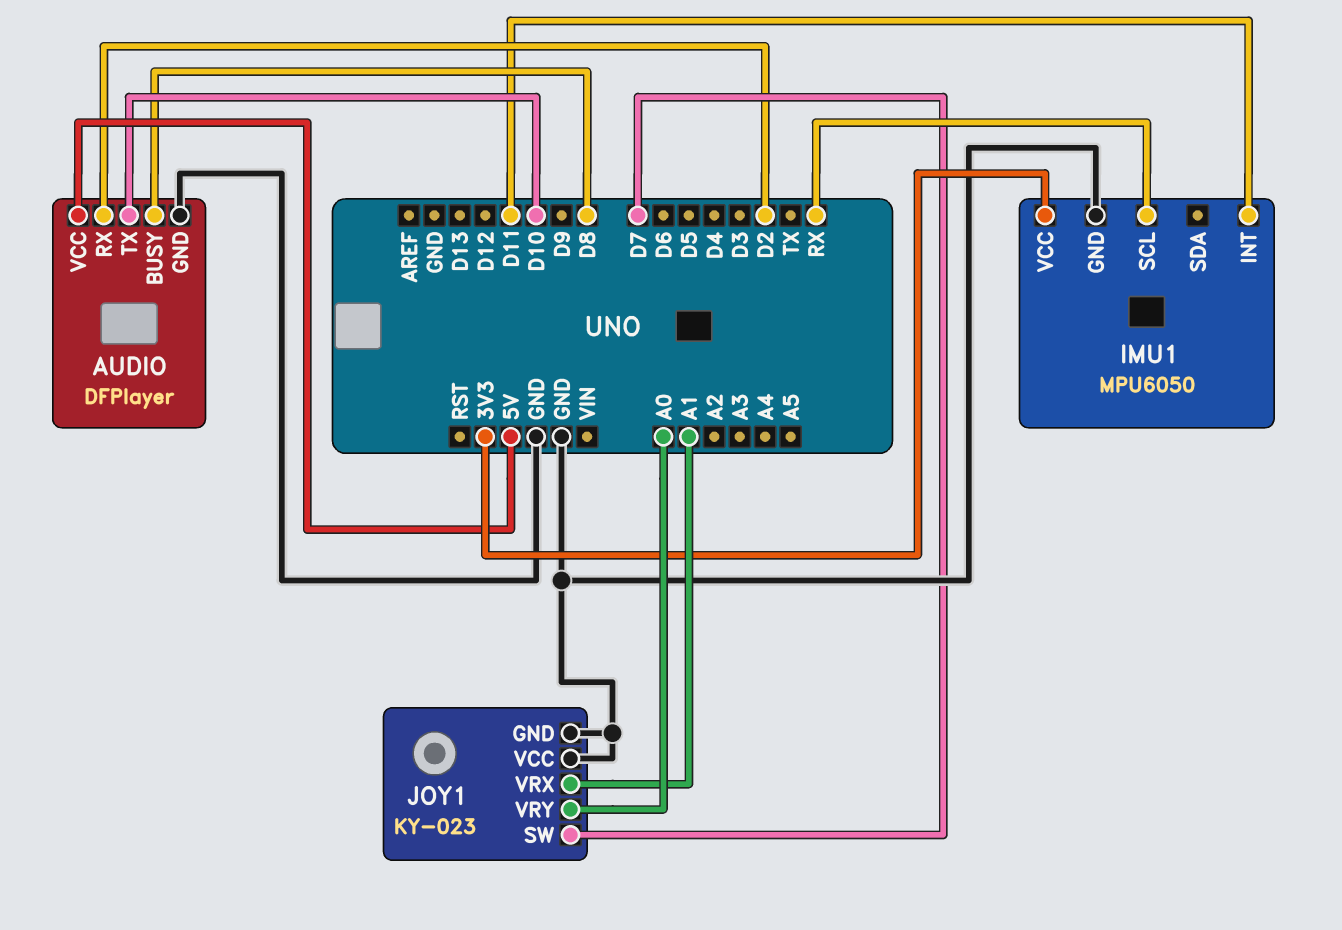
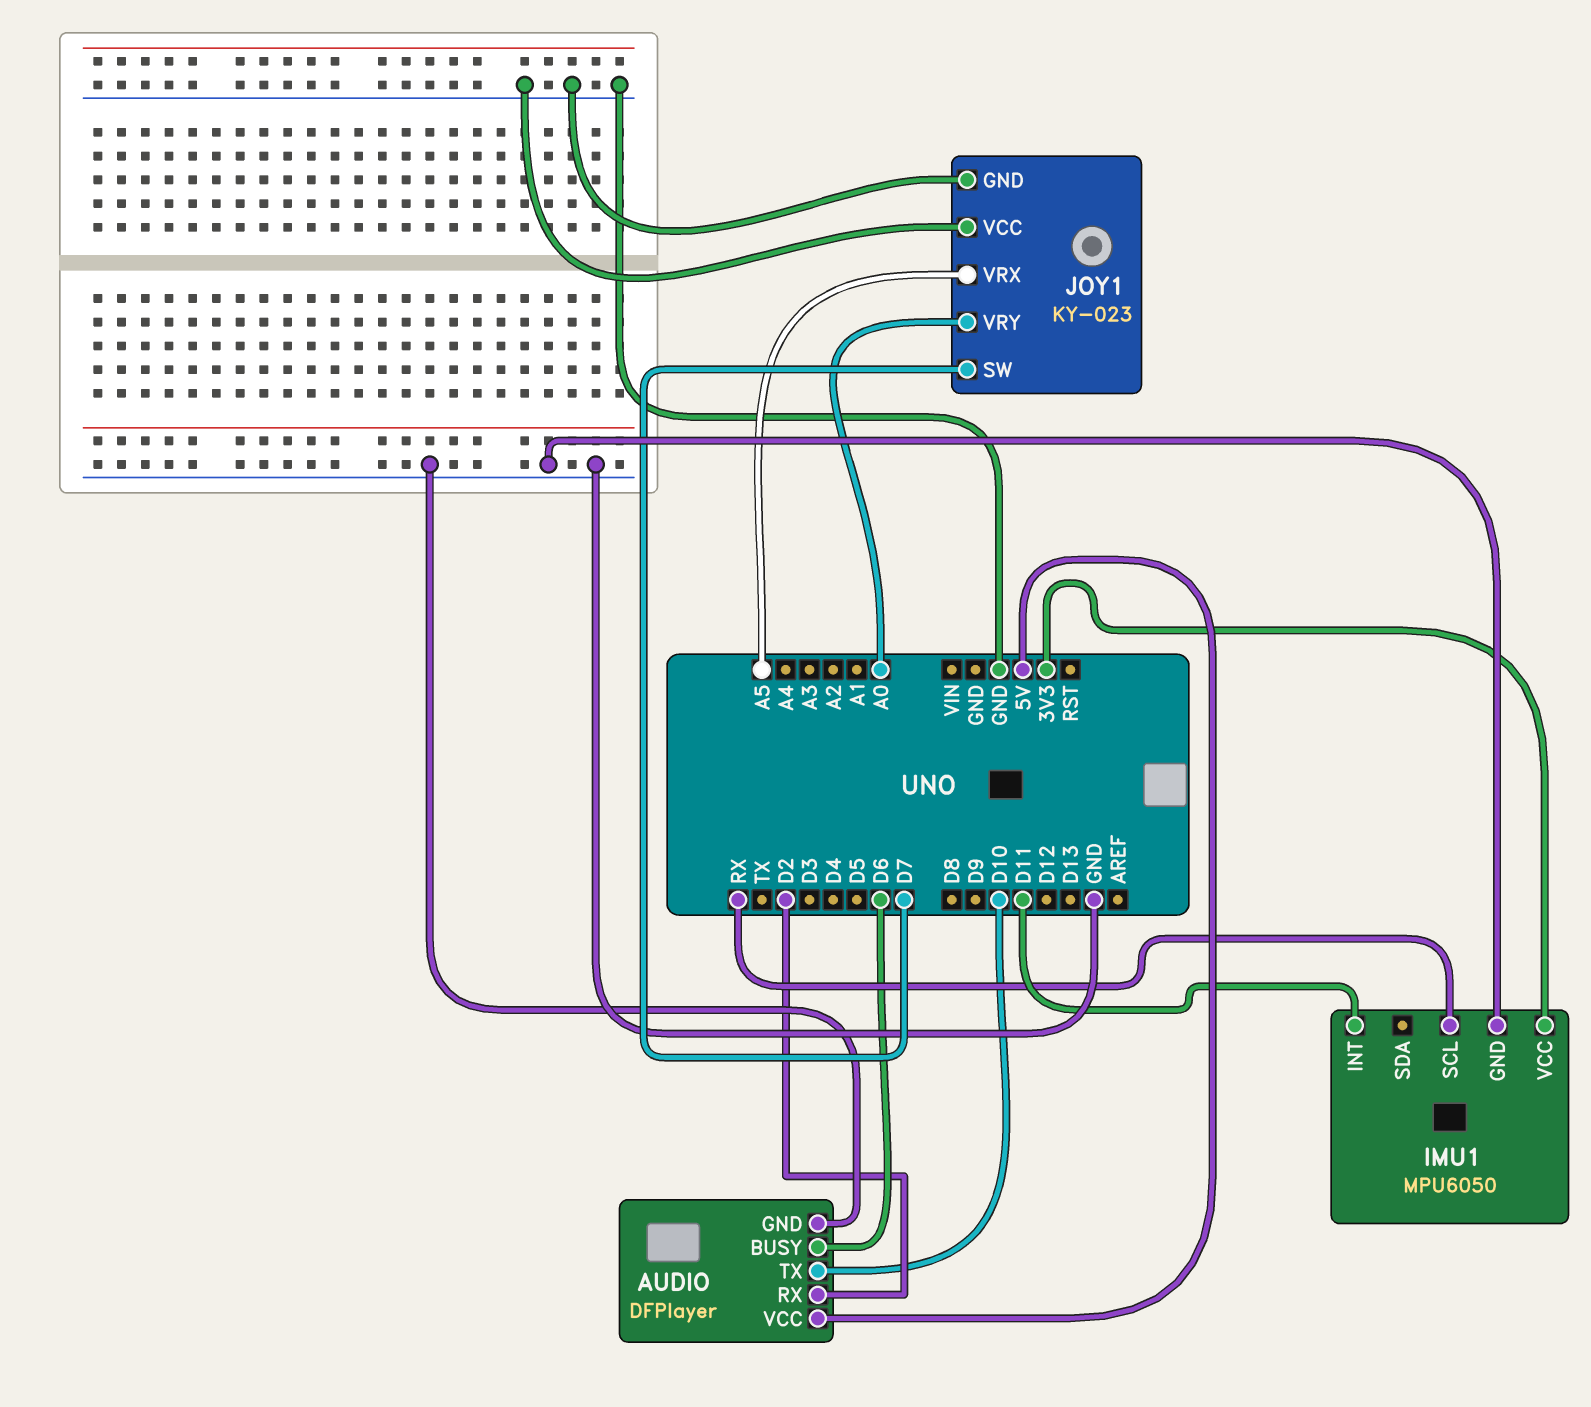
AUDIO pin BUSY: D8 -> D6
JOY1 pin VRX: A1 -> A5

